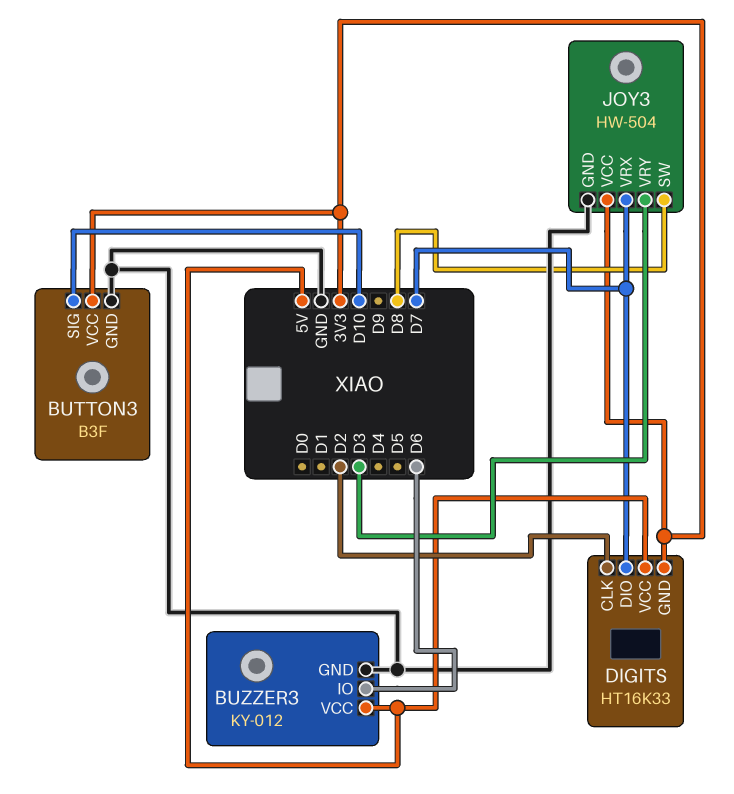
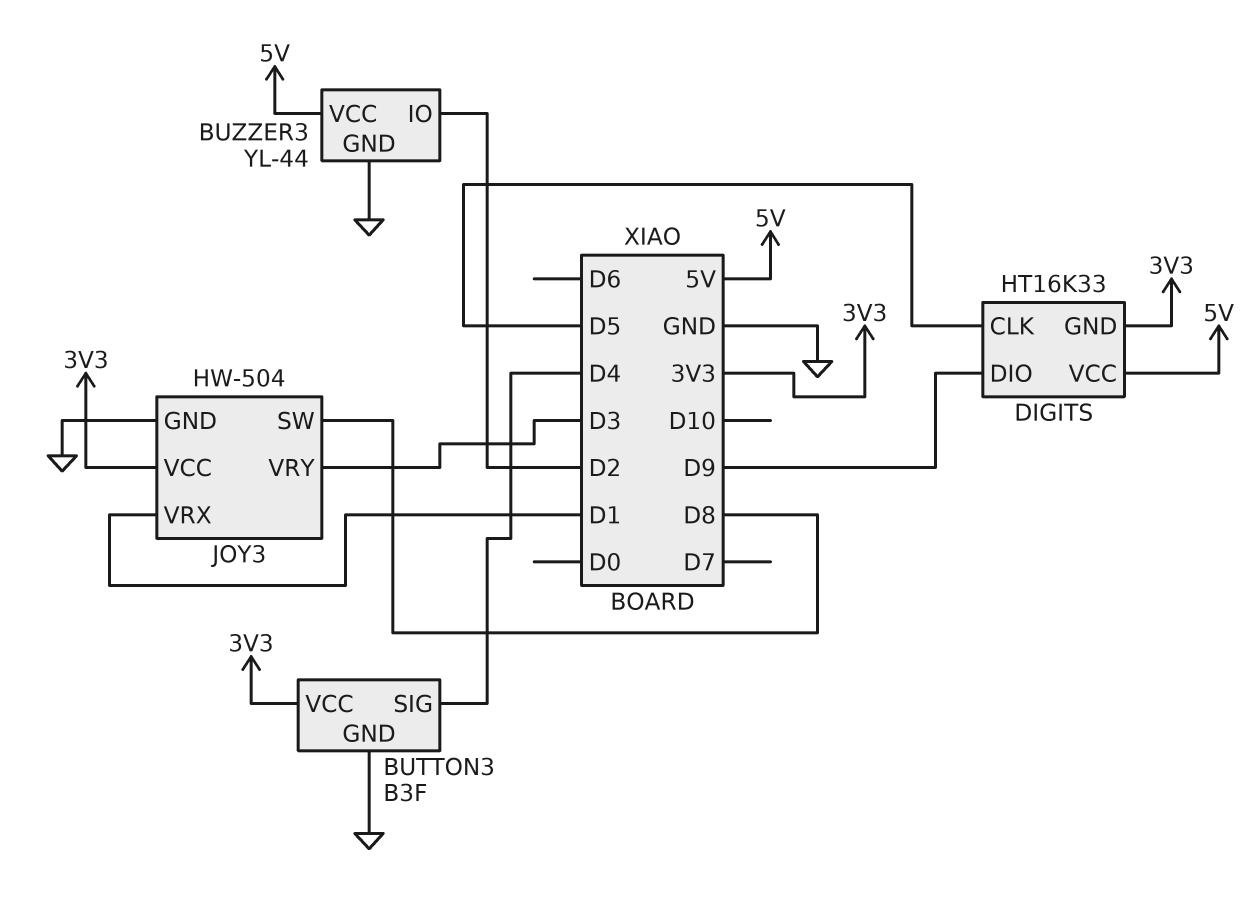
BUTTON3 pin SIG: D10 -> D4
BUZZER3: KY-012 -> YL-44
BUZZER3 pin IO: D6 -> D2
DIGITS pin CLK: D2 -> D5
DIGITS pin DIO: D7 -> D9
JOY3 pin VRX: D7 -> D1

